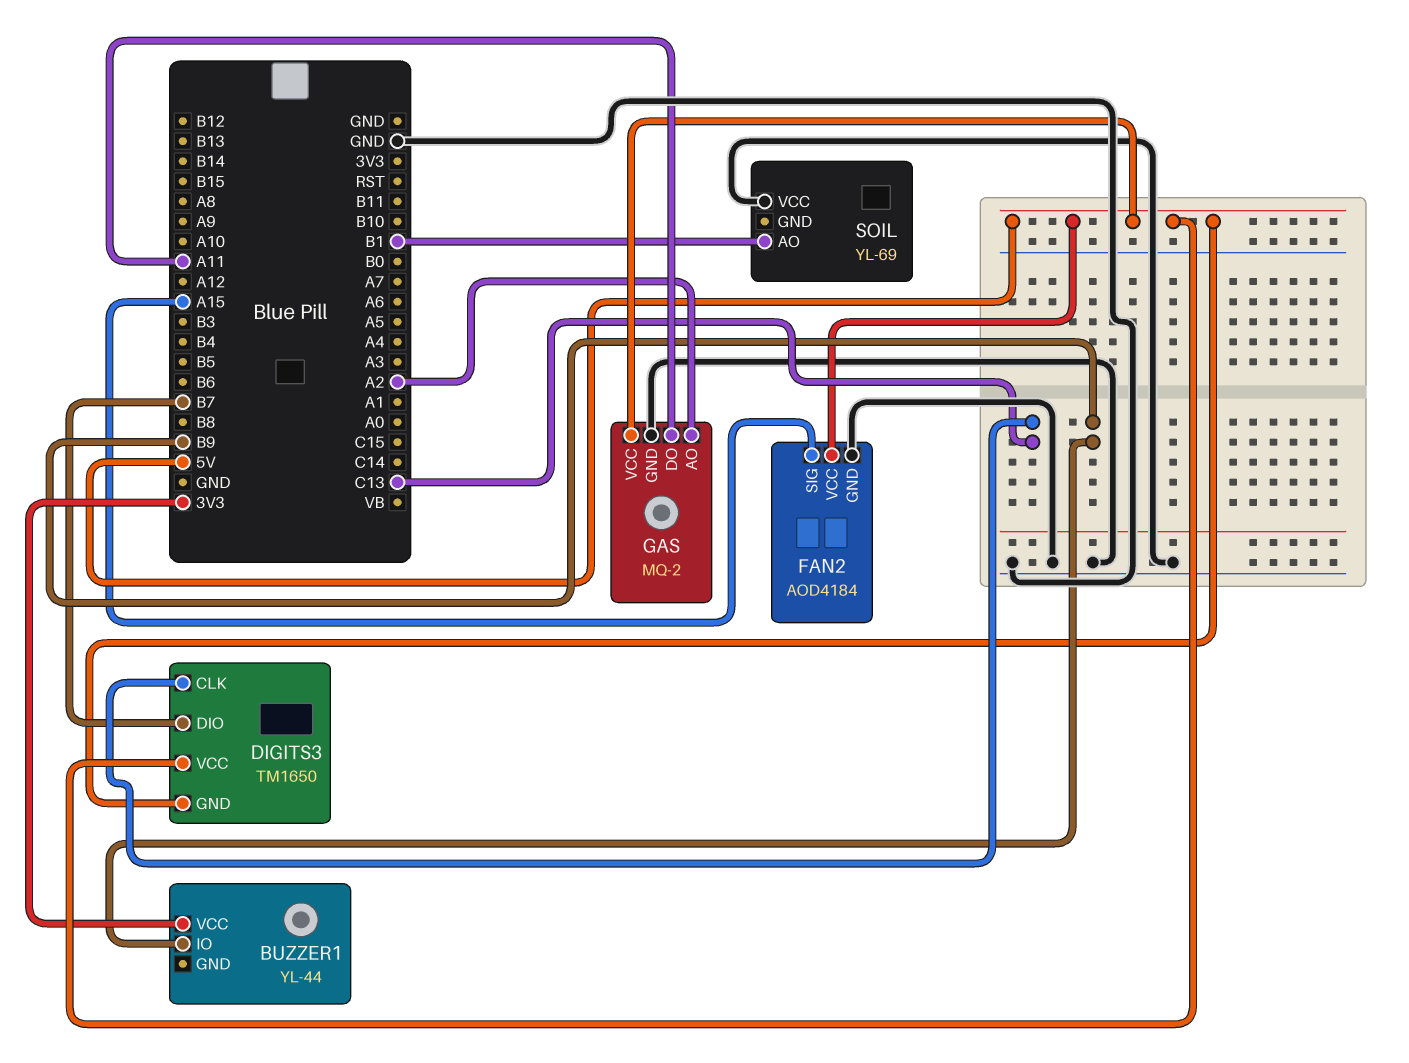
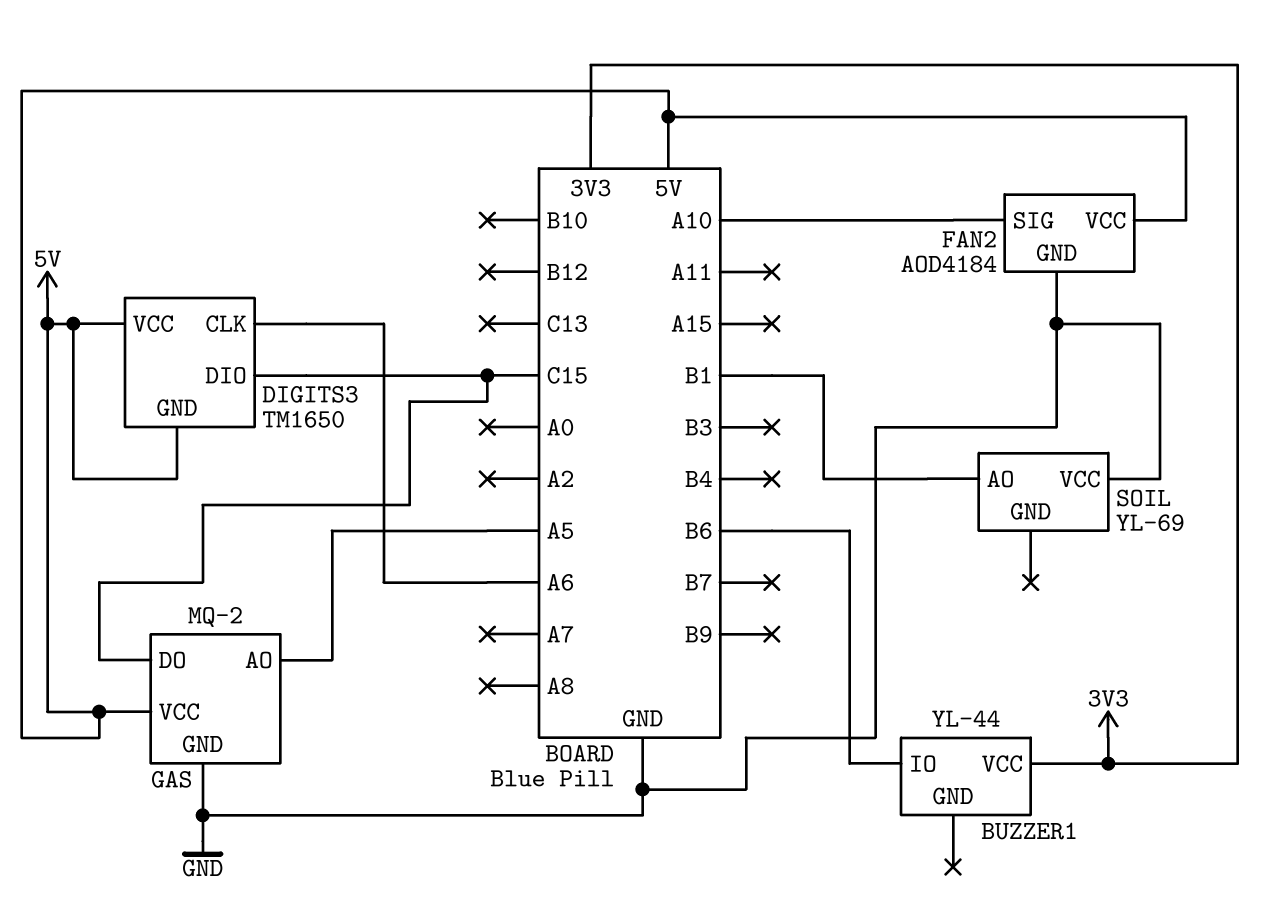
BUZZER1 pin IO: B9 -> B6
DIGITS3 pin CLK: C13 -> A6
DIGITS3 pin DIO: B7 -> C15
FAN2 pin SIG: A15 -> A10
GAS pin AO: A2 -> A5
GAS pin DO: A11 -> C15

